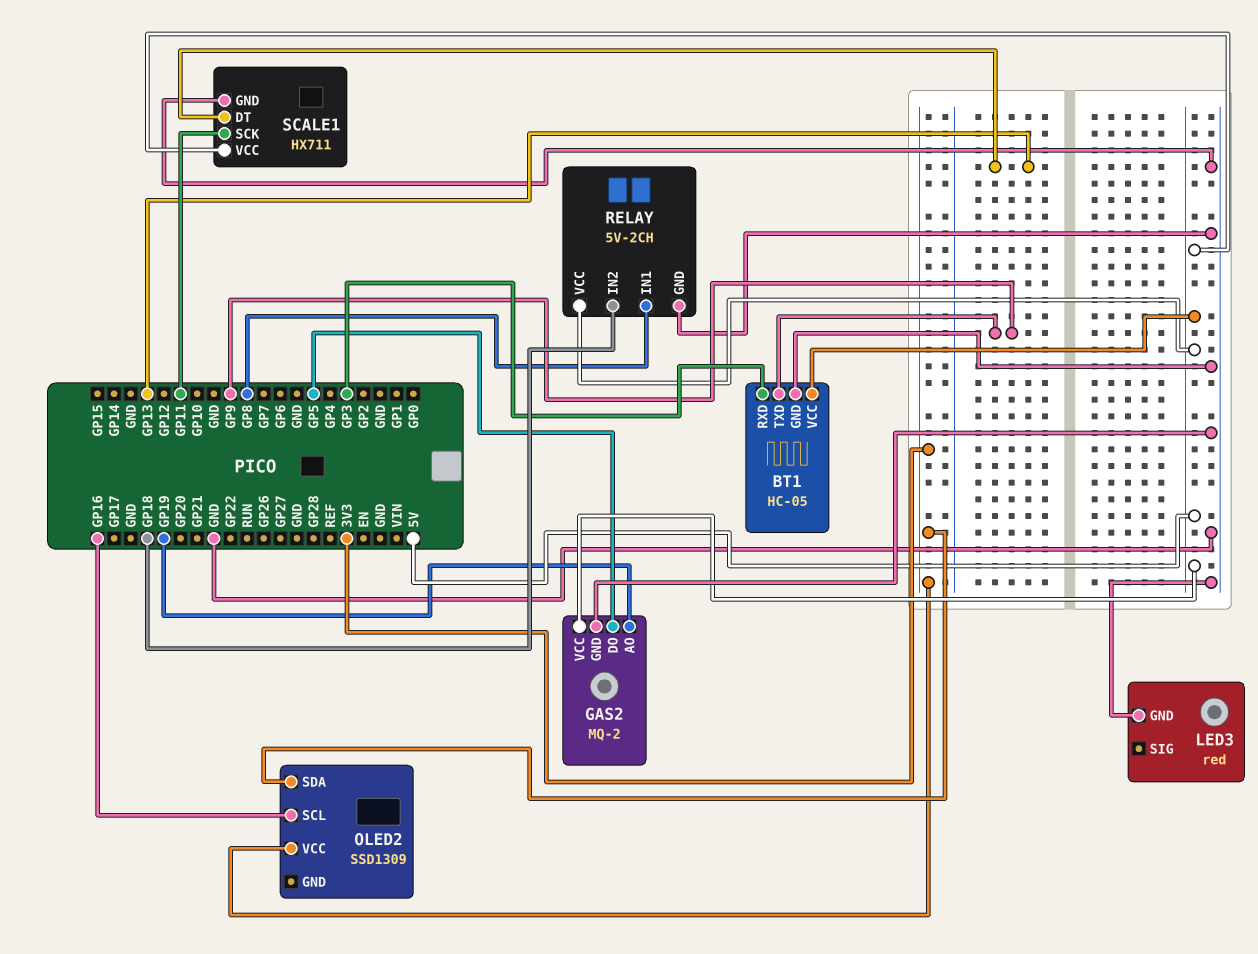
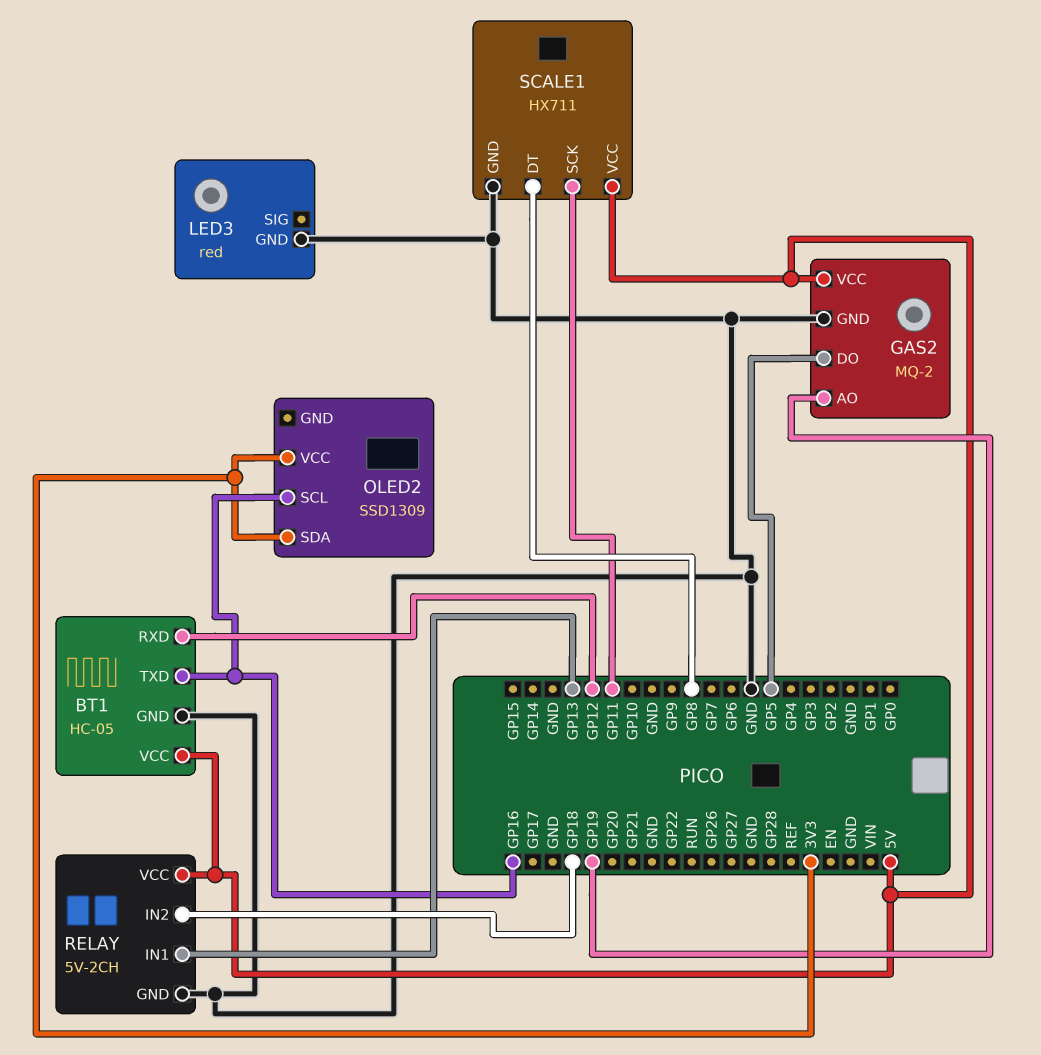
BT1 pin RXD: GP3 -> GP12
BT1 pin TXD: GP9 -> GP16
RELAY pin IN1: GP8 -> GP13
SCALE1 pin DT: GP13 -> GP8

